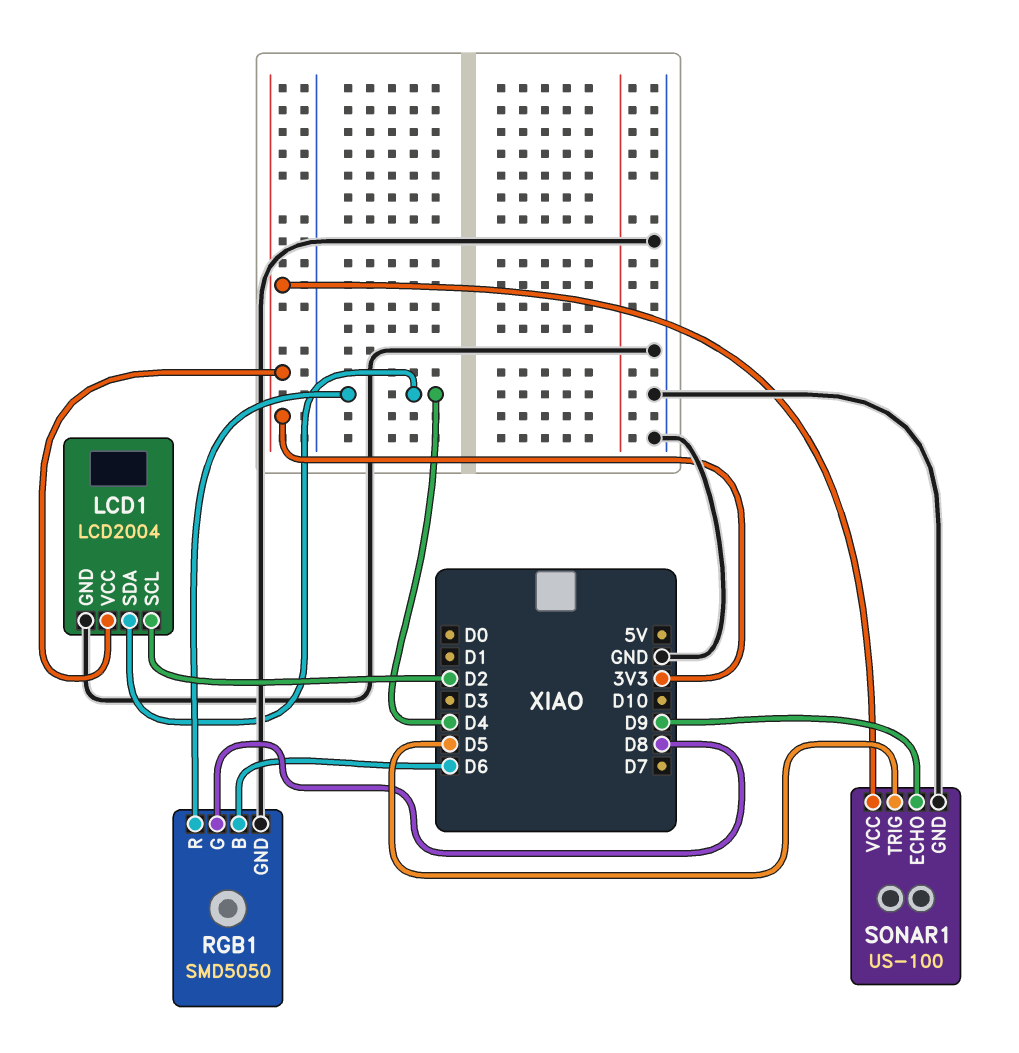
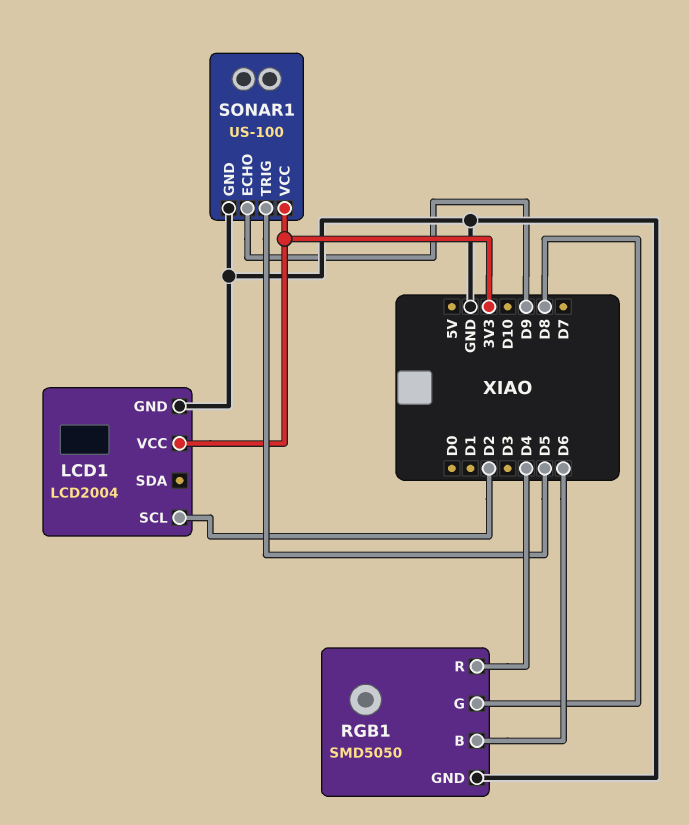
LCD1 pin SDA: D4 -> none

